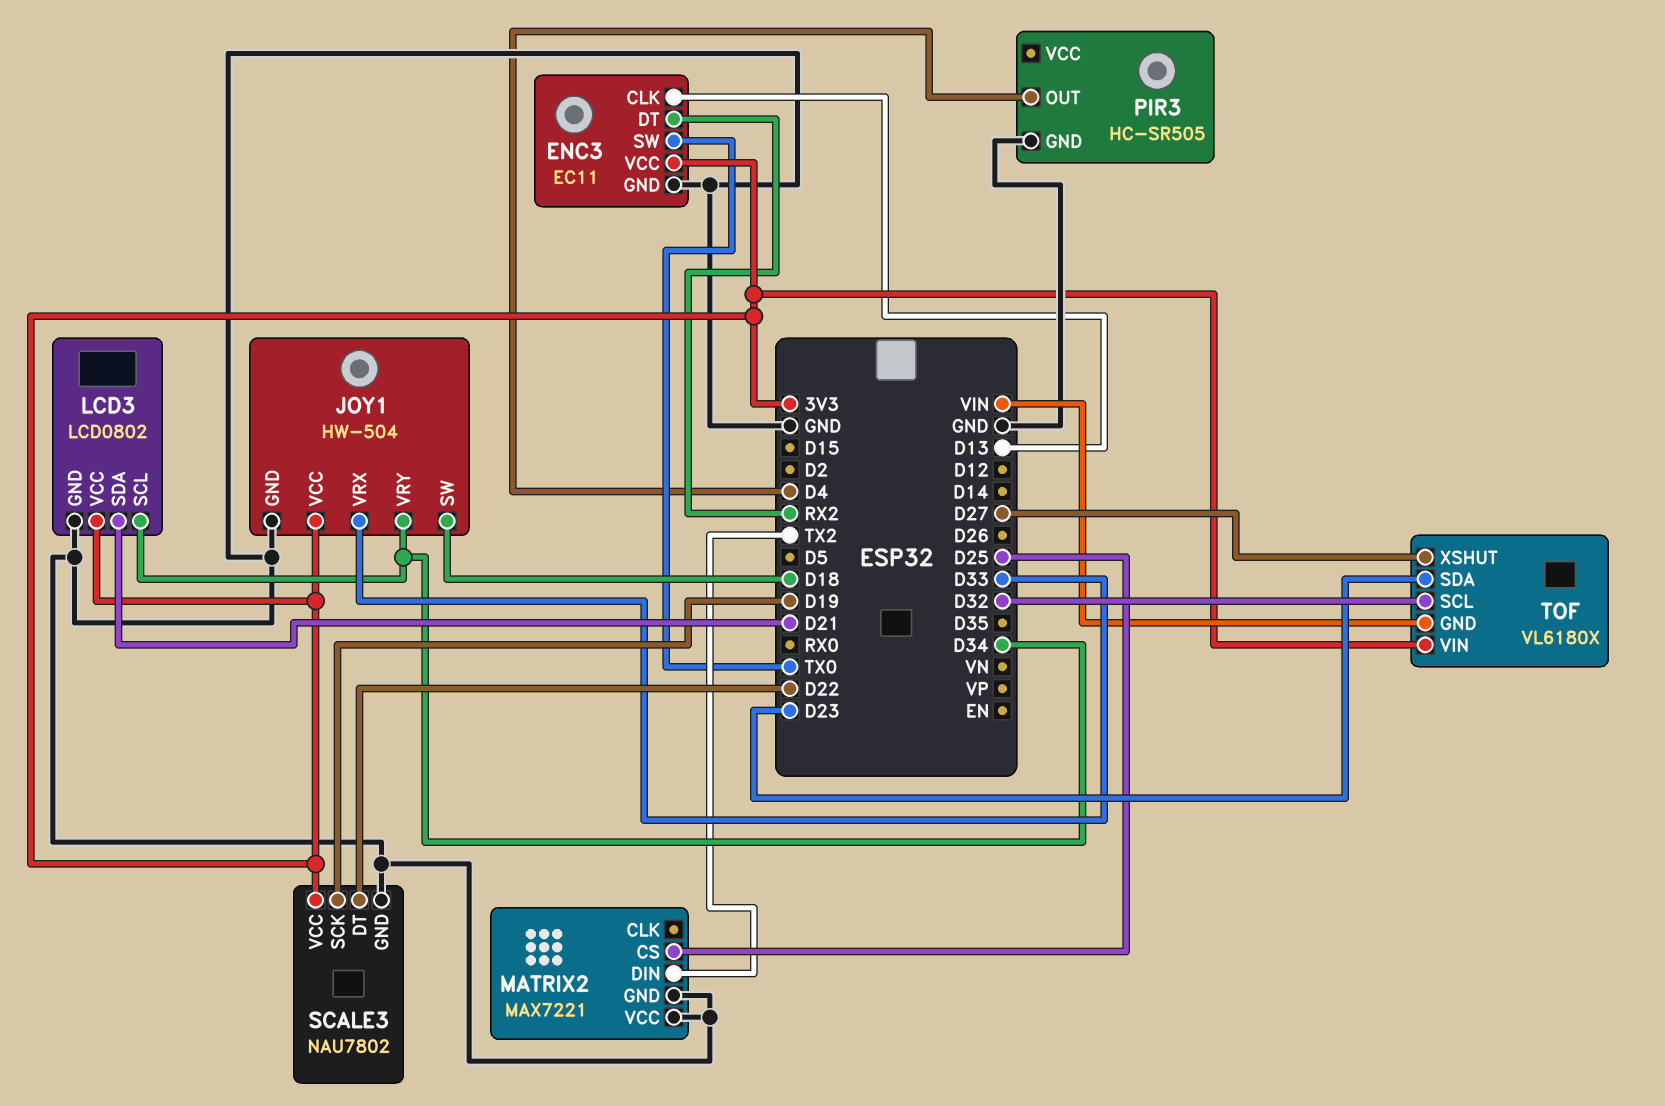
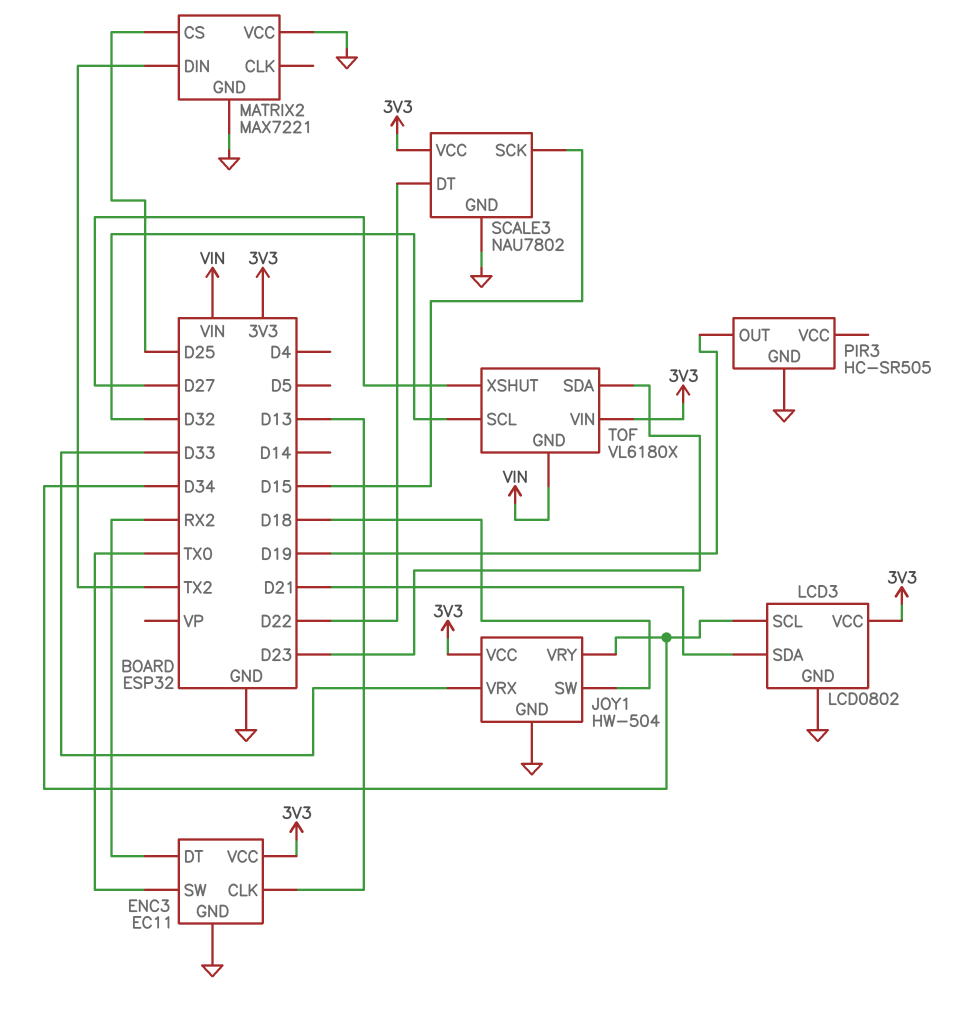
PIR3 pin OUT: D4 -> D19
SCALE3 pin SCK: D19 -> D15

